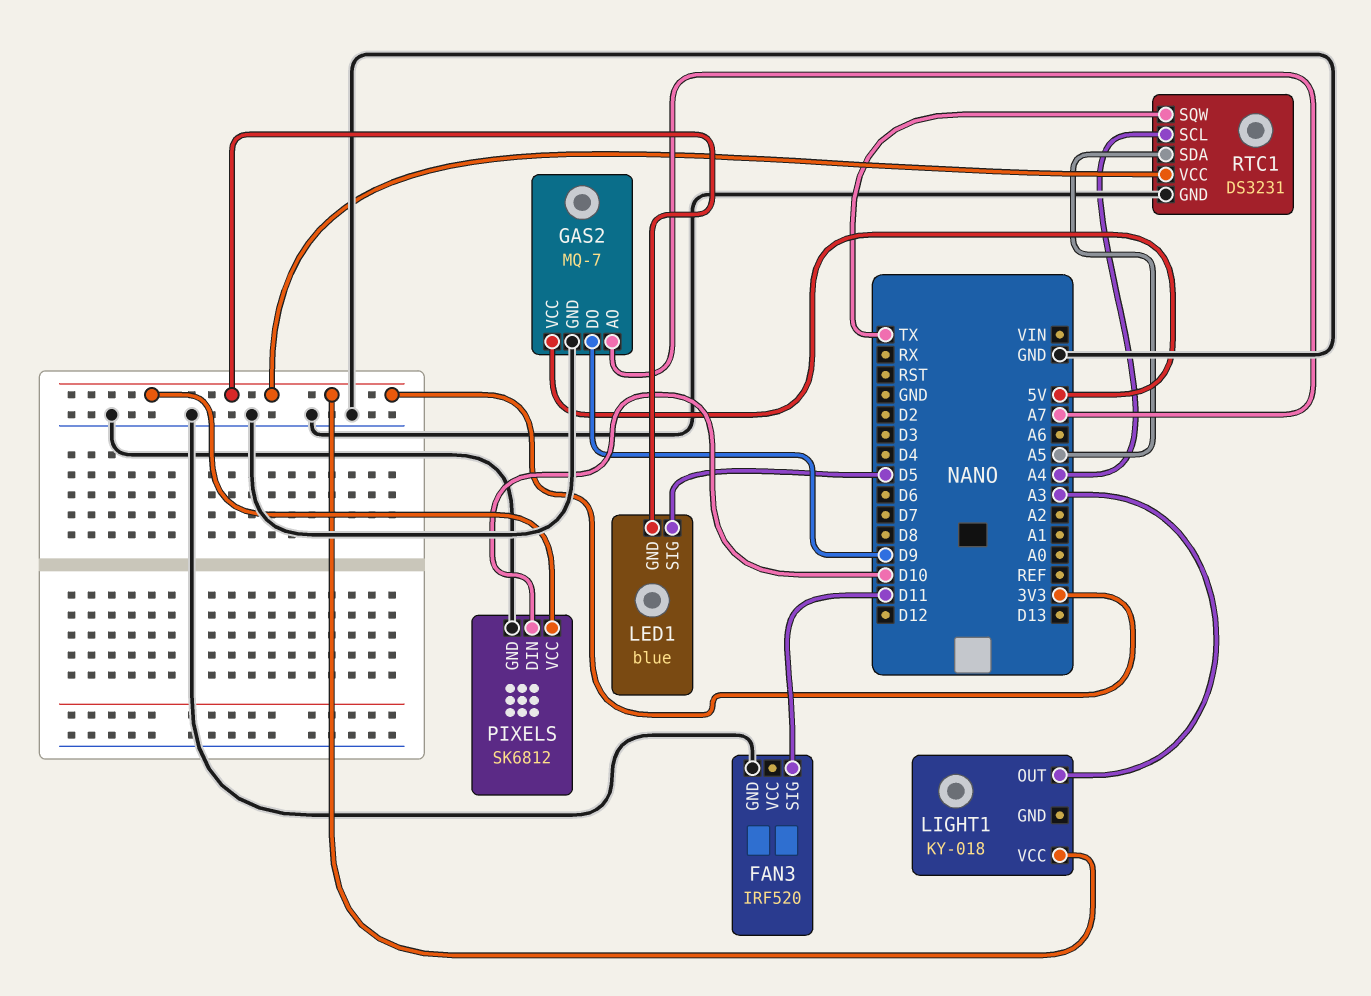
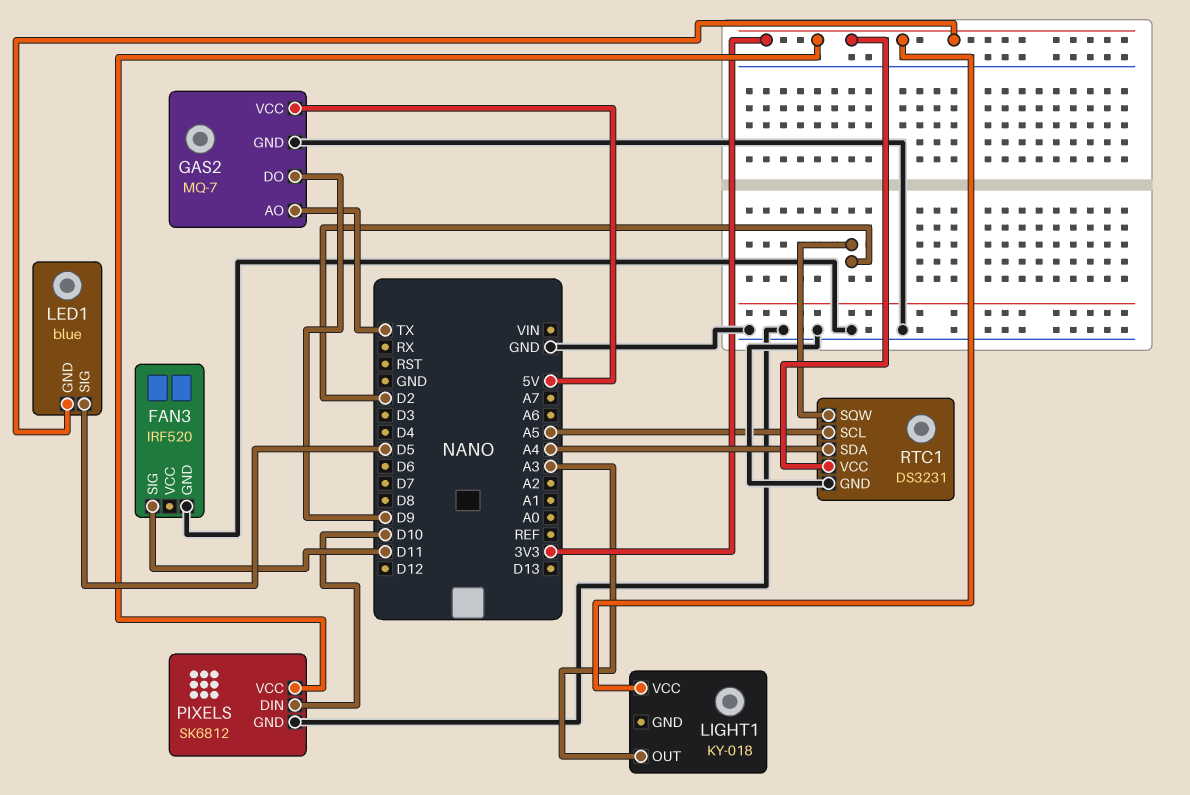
GAS2 pin AO: A7 -> TX
RTC1 pin SCL: A4 -> A5
RTC1 pin SDA: A5 -> A4
RTC1 pin SQW: TX -> D2

